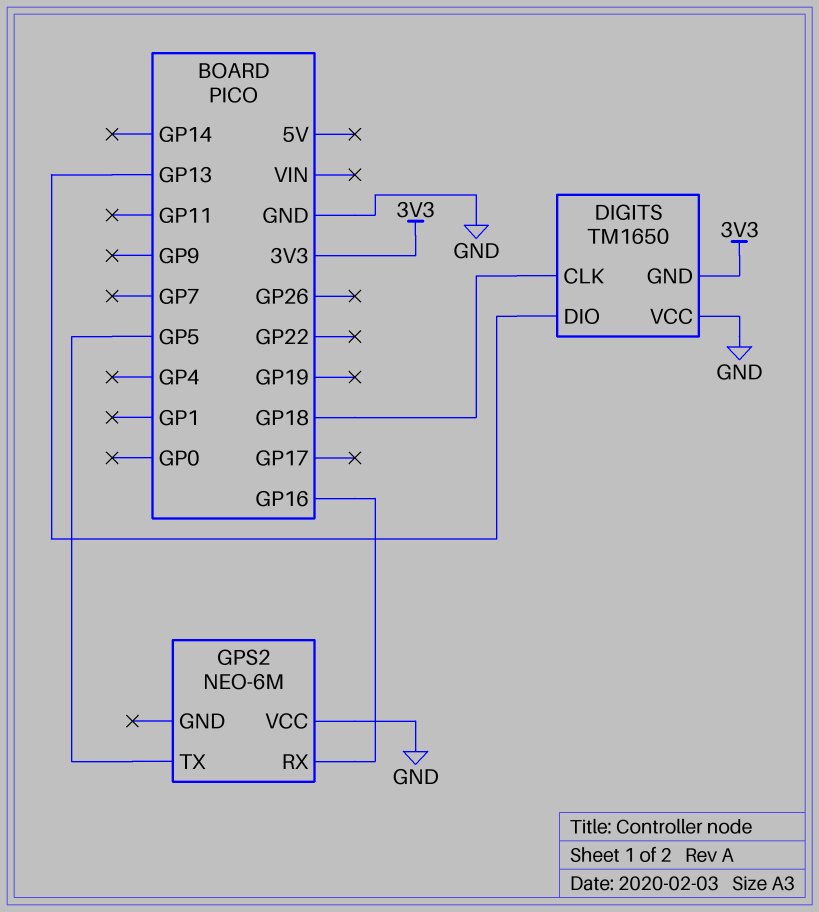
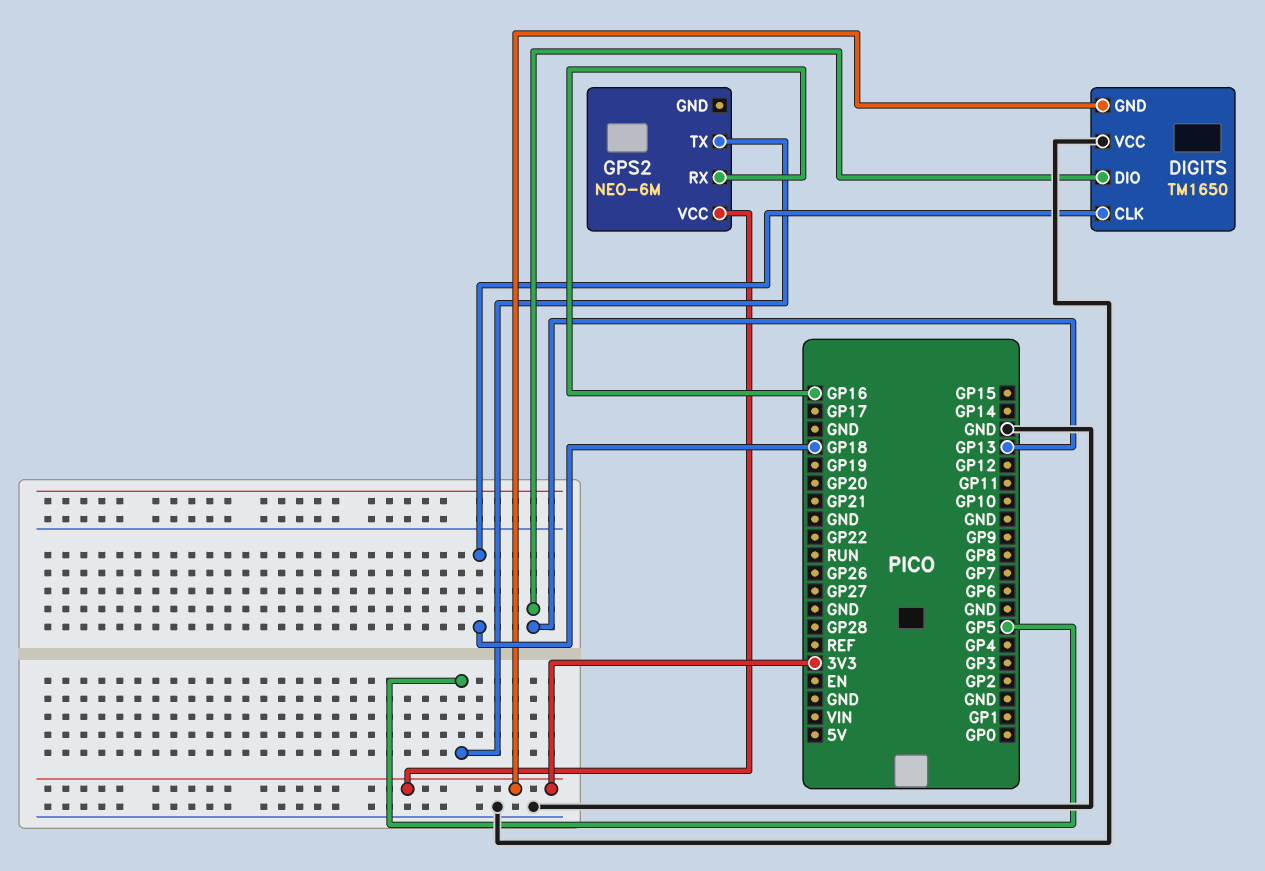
GPS2 pin VCC: GND -> 3V3

